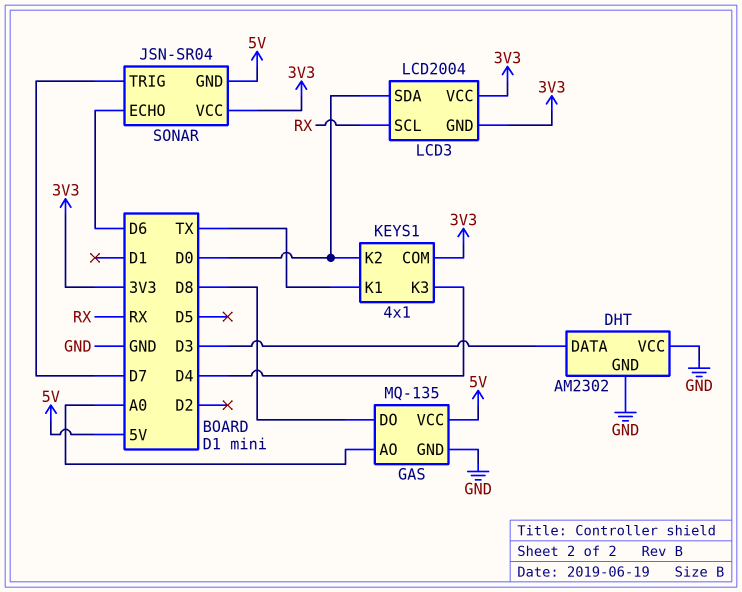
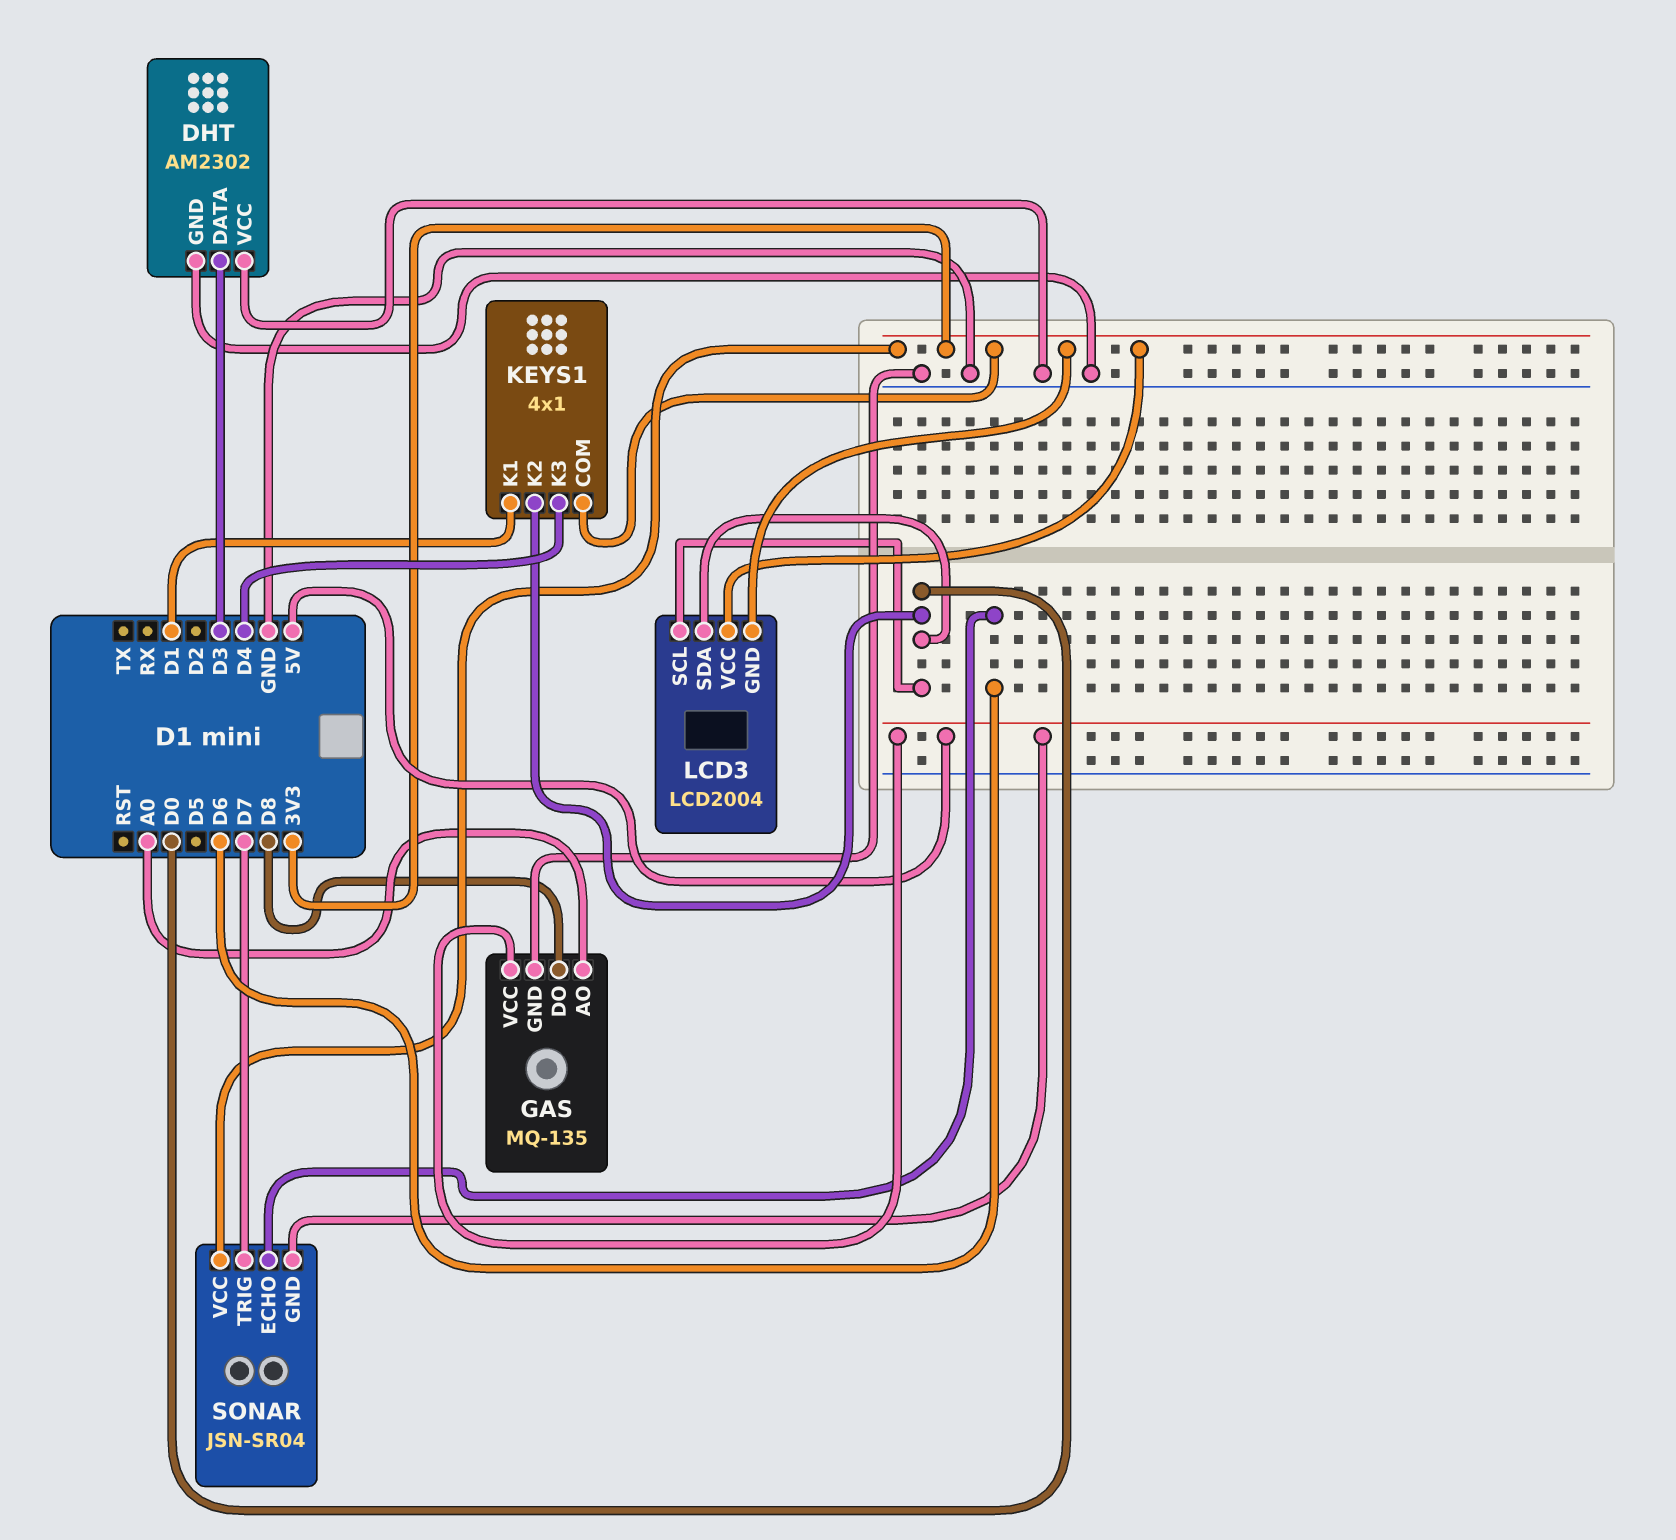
KEYS1 pin K1: TX -> D1
LCD3 pin SCL: RX -> D0

